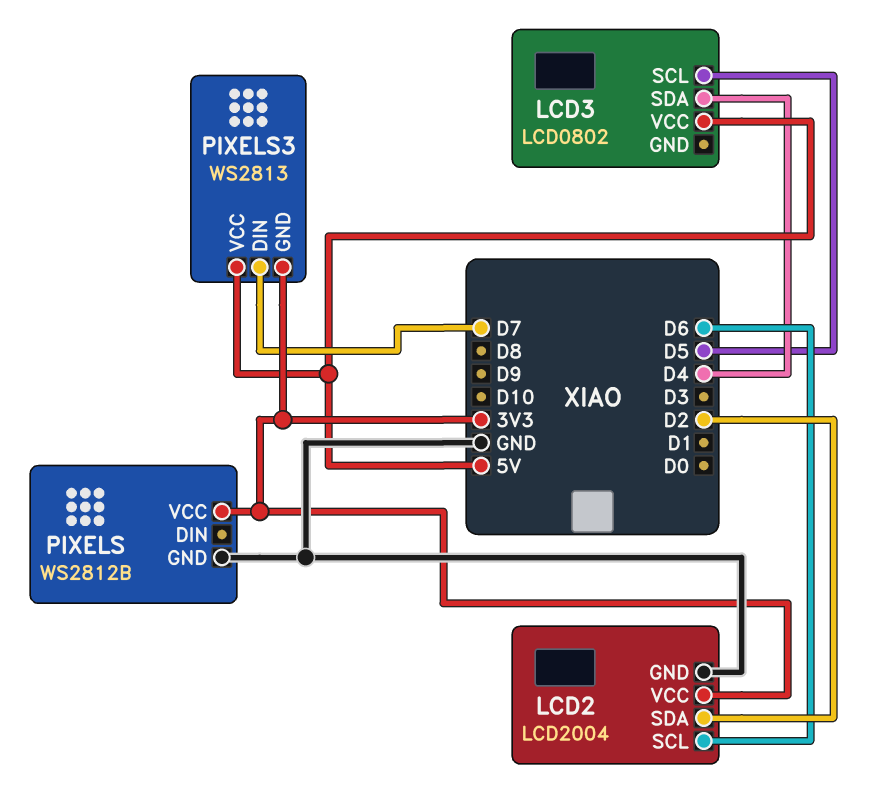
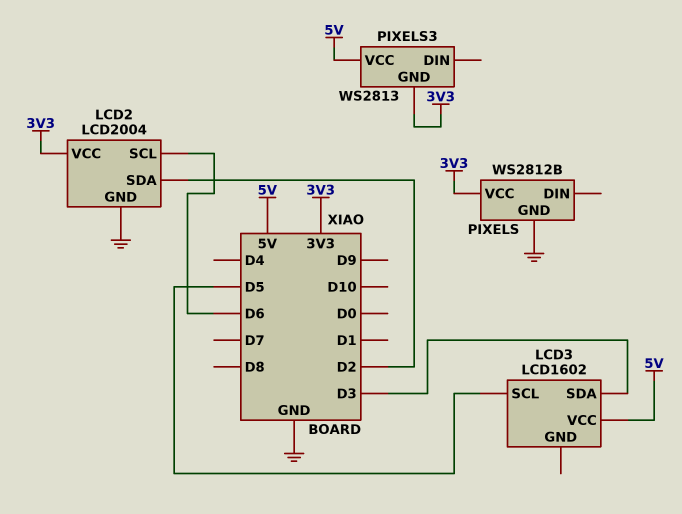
LCD3: LCD0802 -> LCD1602
LCD3 pin SDA: D4 -> D3
PIXELS3 pin DIN: D7 -> none

